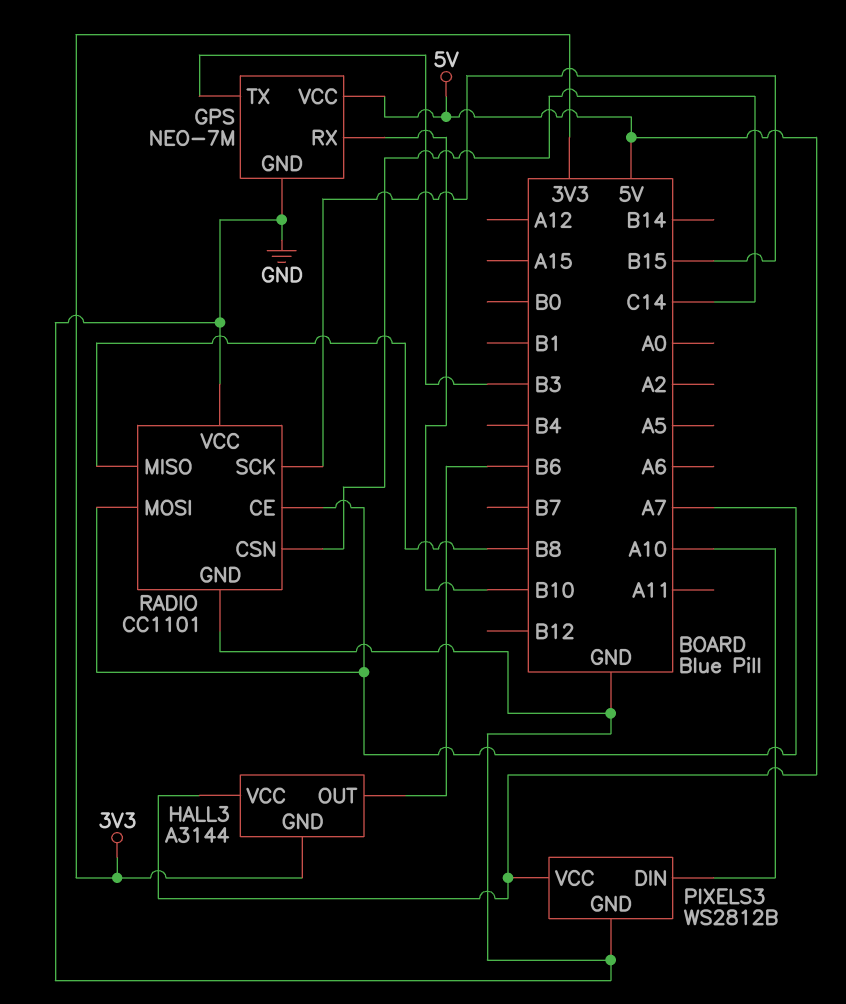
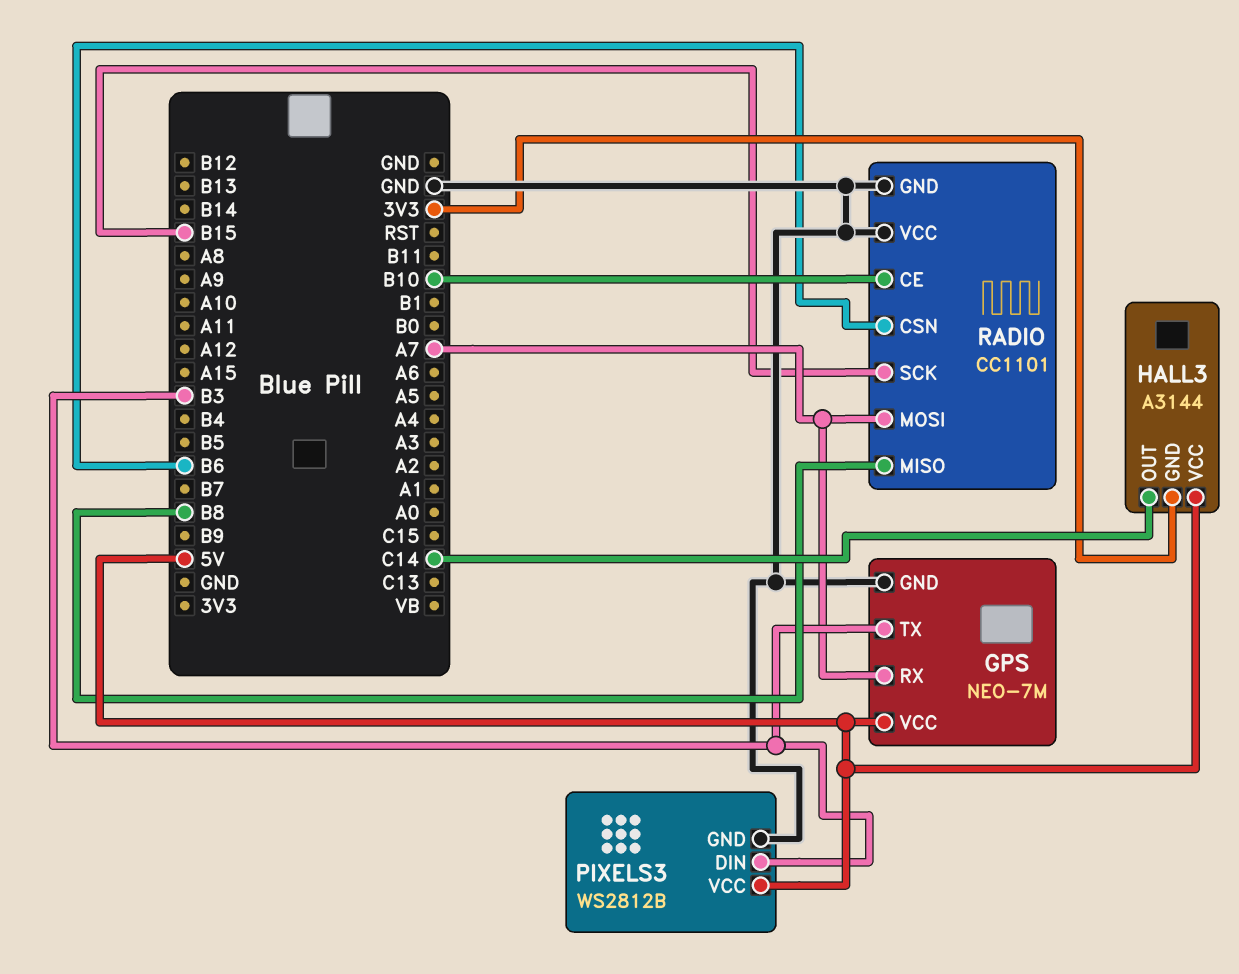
GPS pin RX: B10 -> A7
HALL3 pin OUT: B6 -> C14
PIXELS3 pin DIN: A10 -> B3
RADIO pin CE: A7 -> B10
RADIO pin CSN: C14 -> B6

